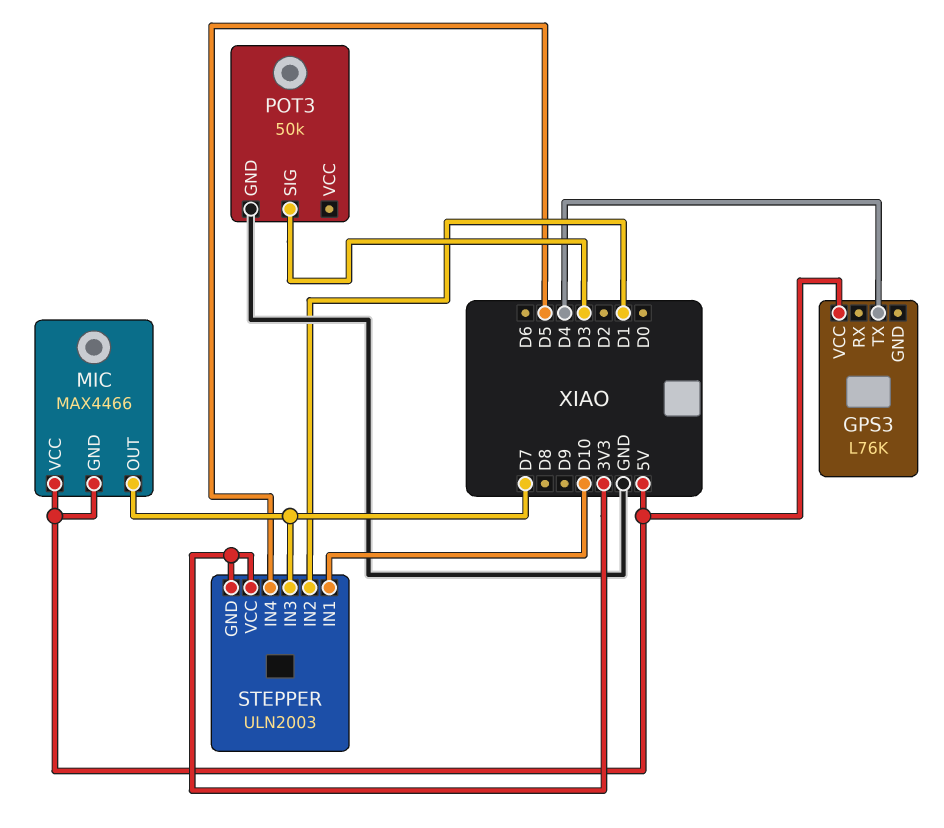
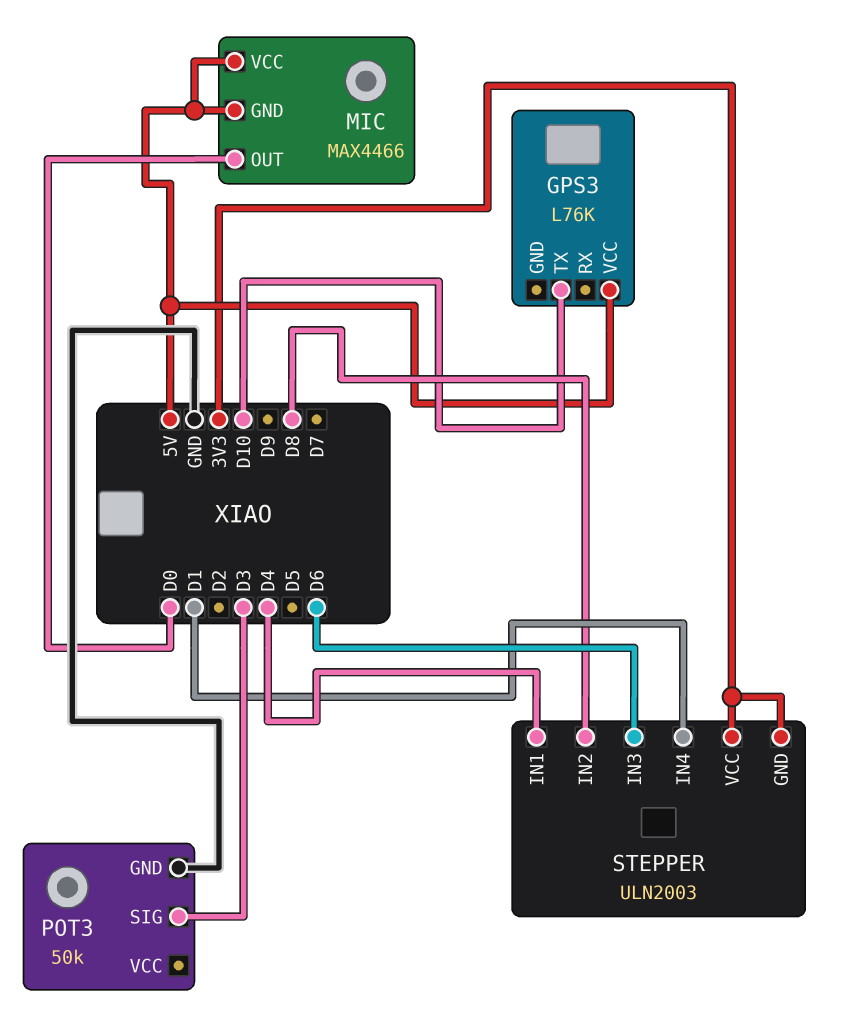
GPS3 pin TX: D4 -> D10
MIC pin OUT: D7 -> D0
STEPPER pin IN1: D10 -> D4
STEPPER pin IN2: D1 -> D8
STEPPER pin IN3: D7 -> D6
STEPPER pin IN4: D5 -> D1

